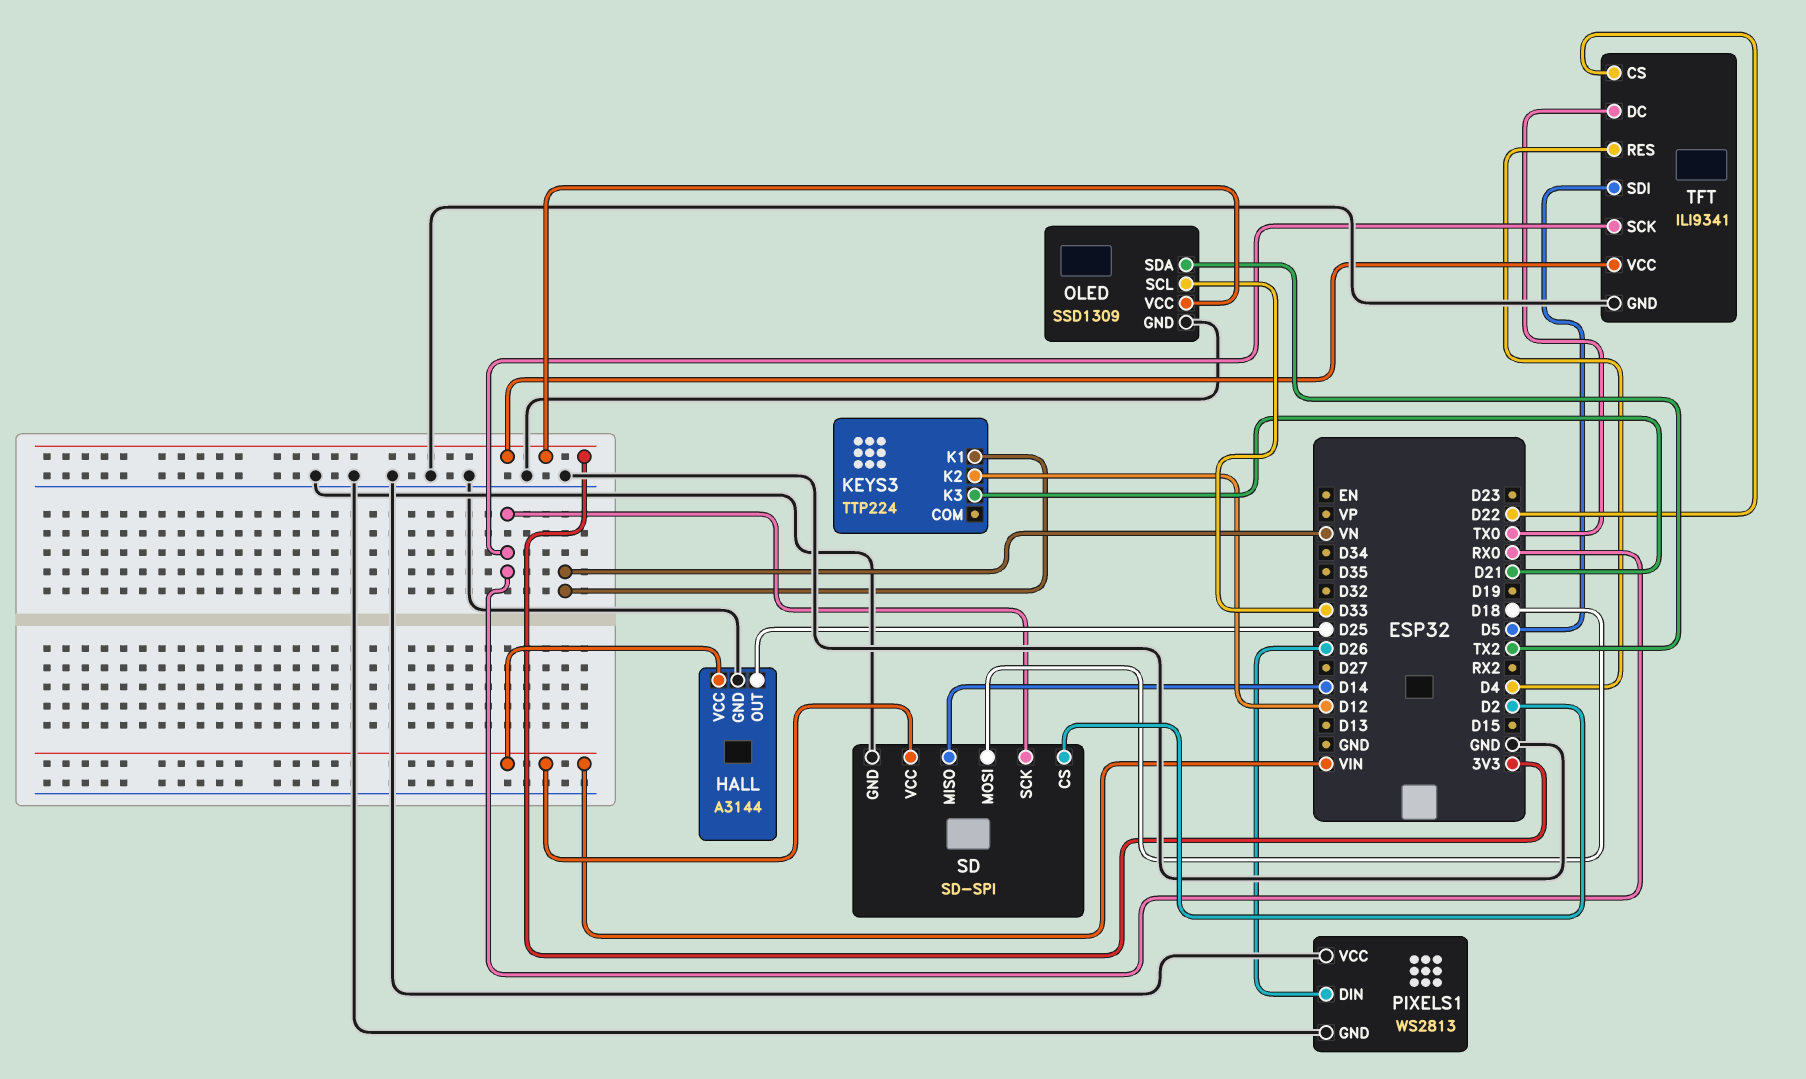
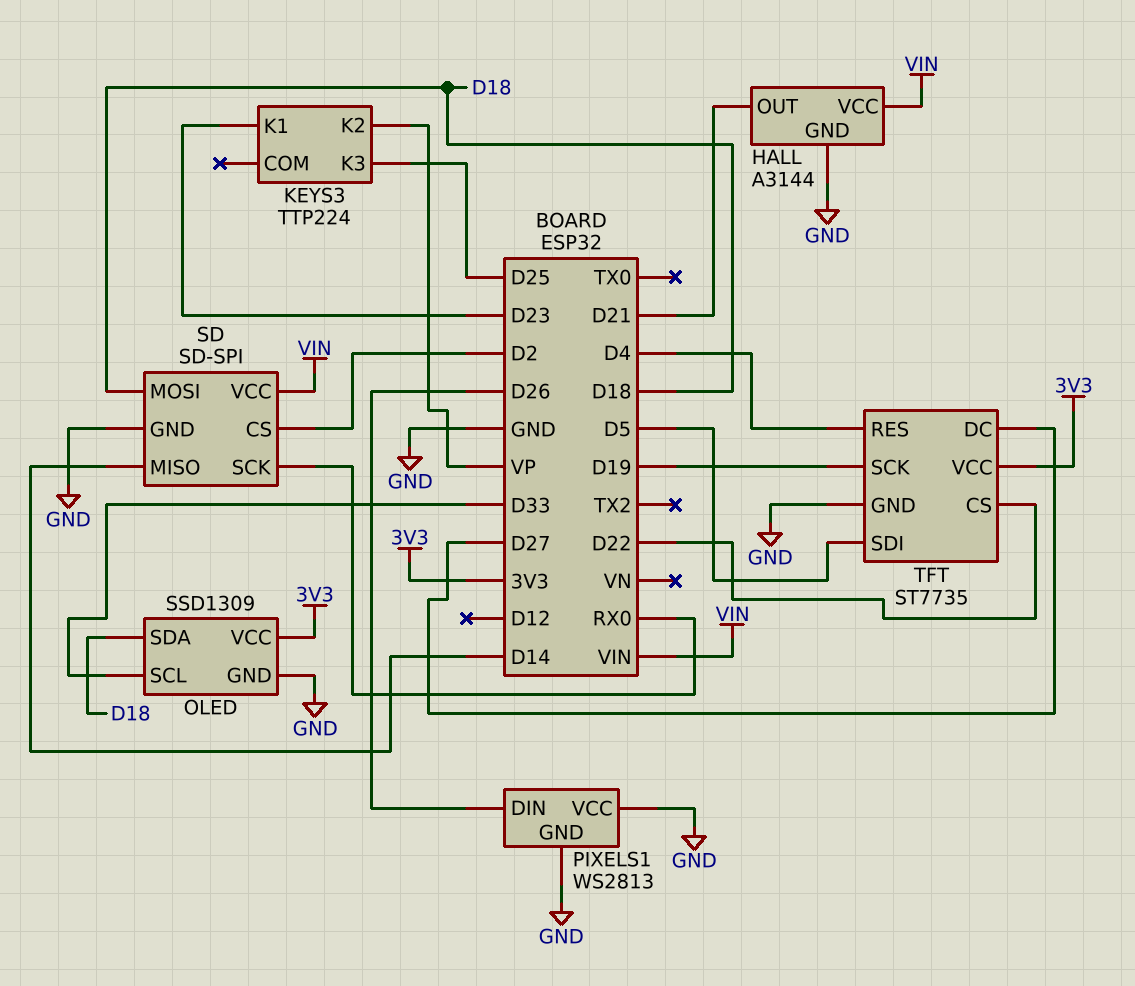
HALL pin OUT: D25 -> D21
KEYS3 pin K1: VN -> D23
KEYS3 pin K2: D12 -> VP
KEYS3 pin K3: D21 -> D25
OLED pin SDA: TX2 -> D18
TFT: ILI9341 -> ST7735
TFT pin DC: TX0 -> D27
TFT pin SCK: RX0 -> D19

